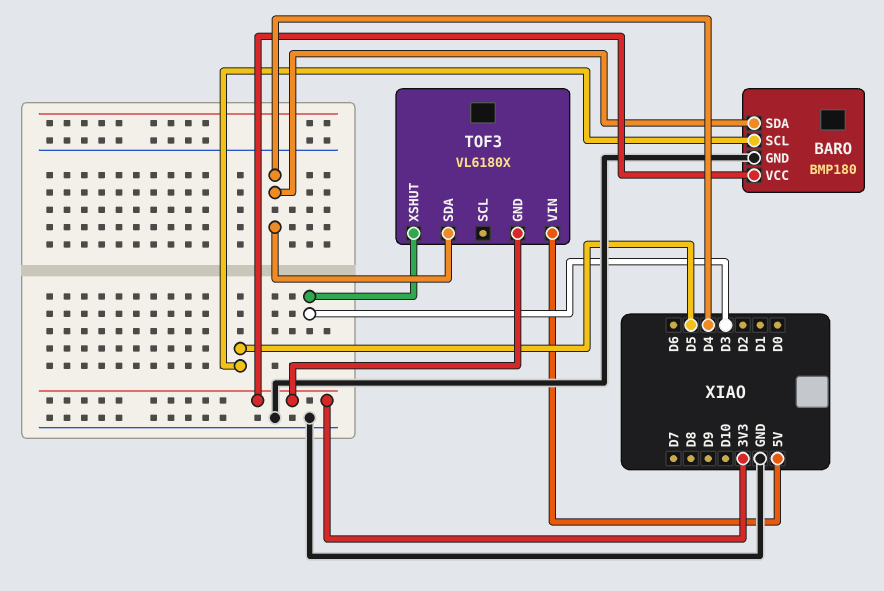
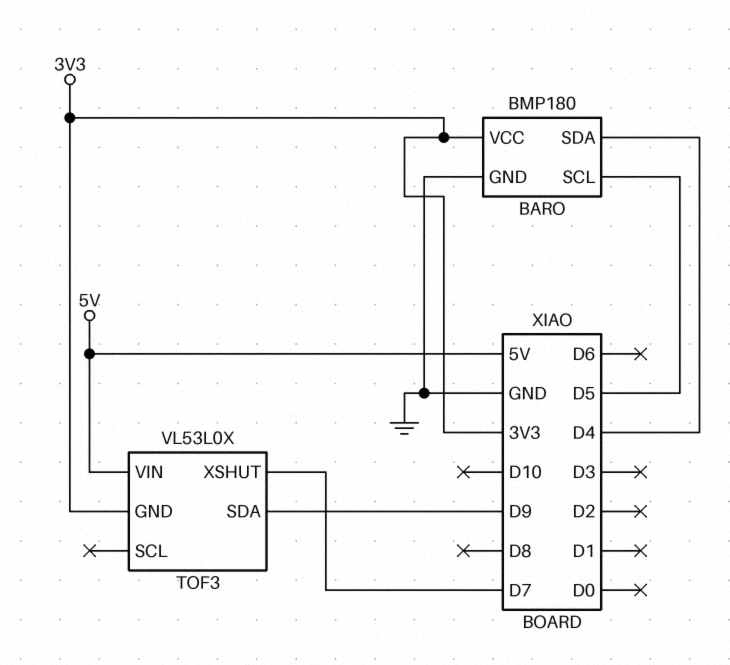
TOF3: VL6180X -> VL53L0X
TOF3 pin SDA: D4 -> D9
TOF3 pin XSHUT: D3 -> D7

